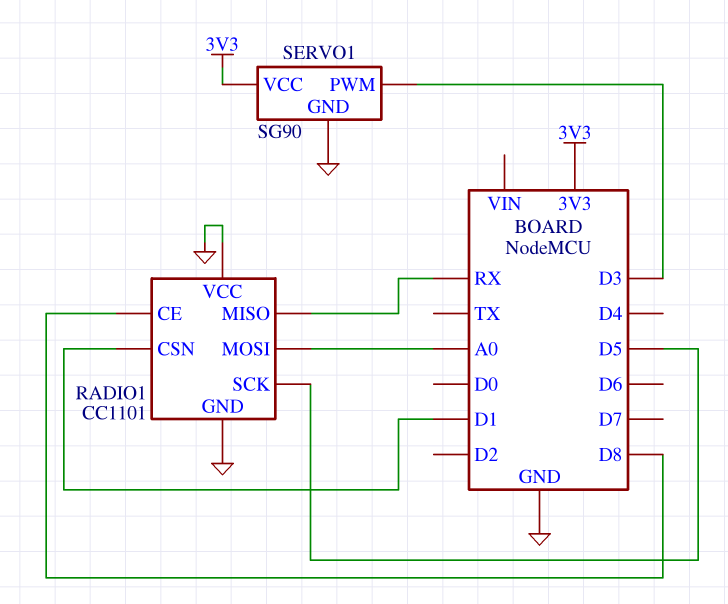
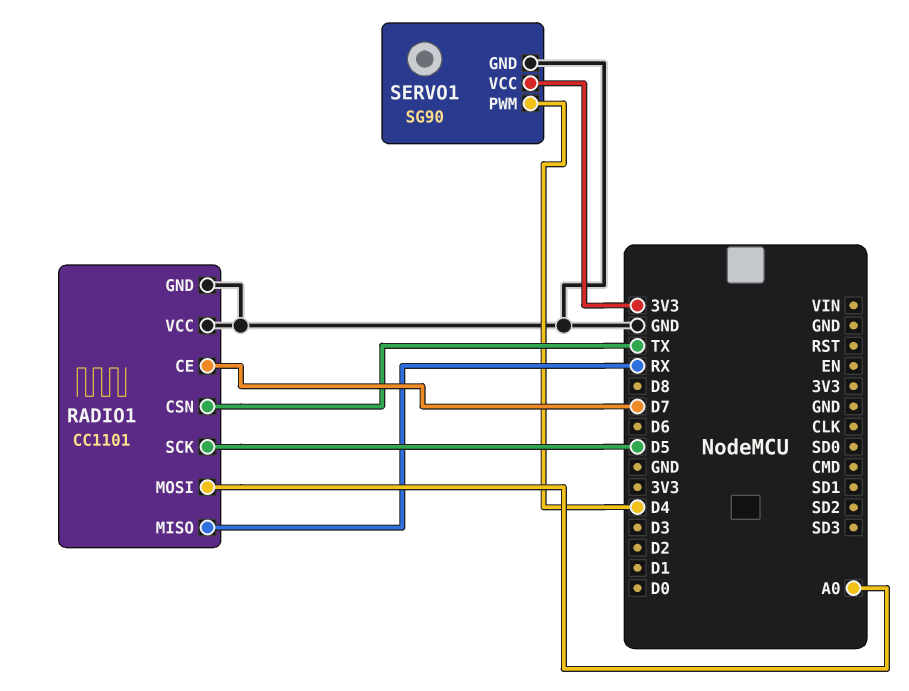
RADIO1 pin CE: D8 -> D7
RADIO1 pin CSN: D1 -> TX
SERVO1 pin PWM: D3 -> D4

